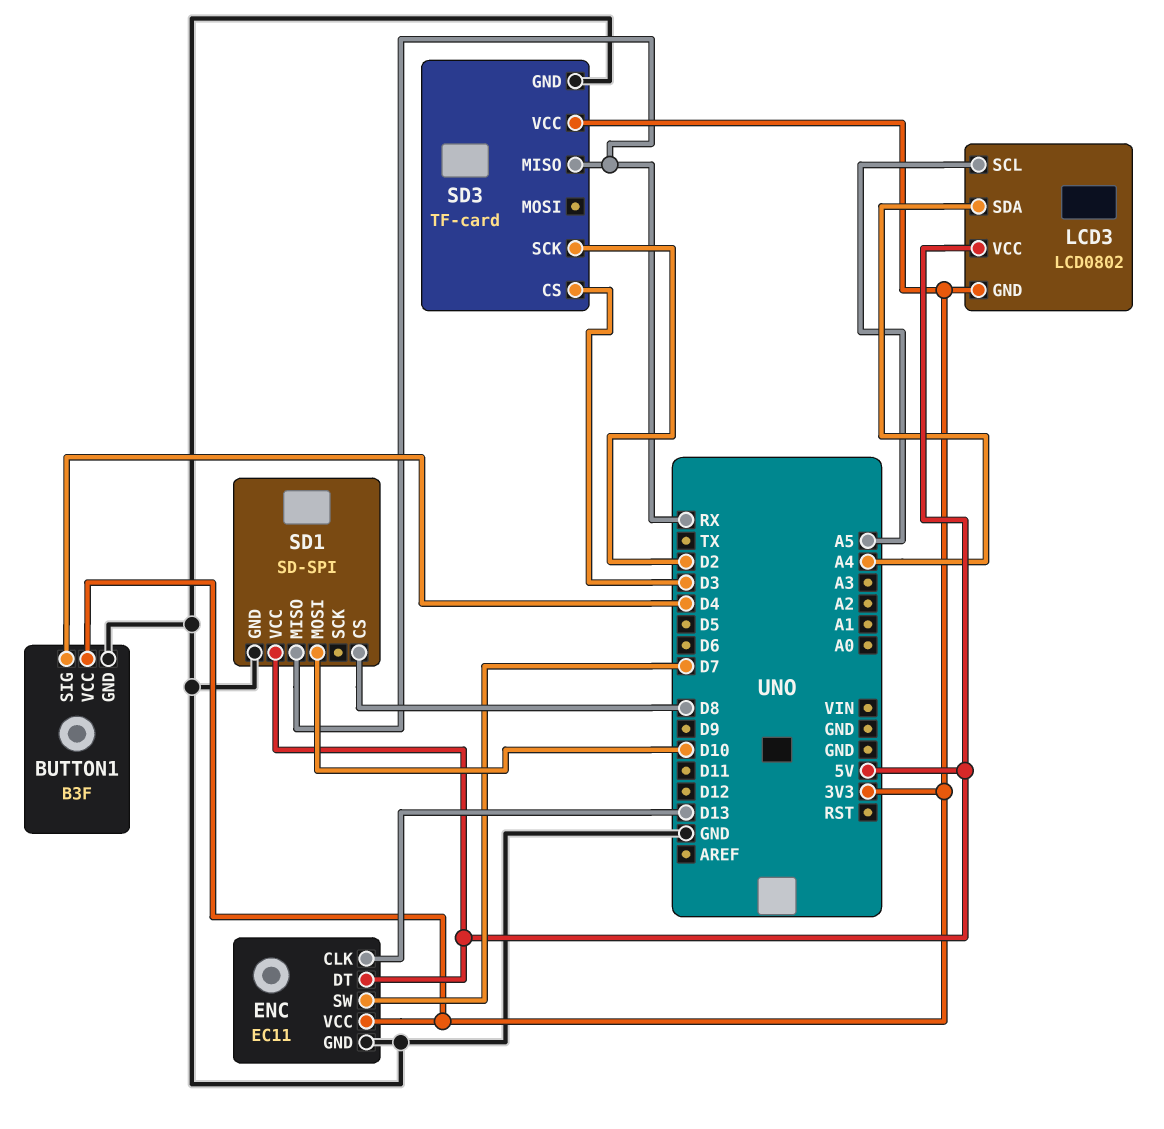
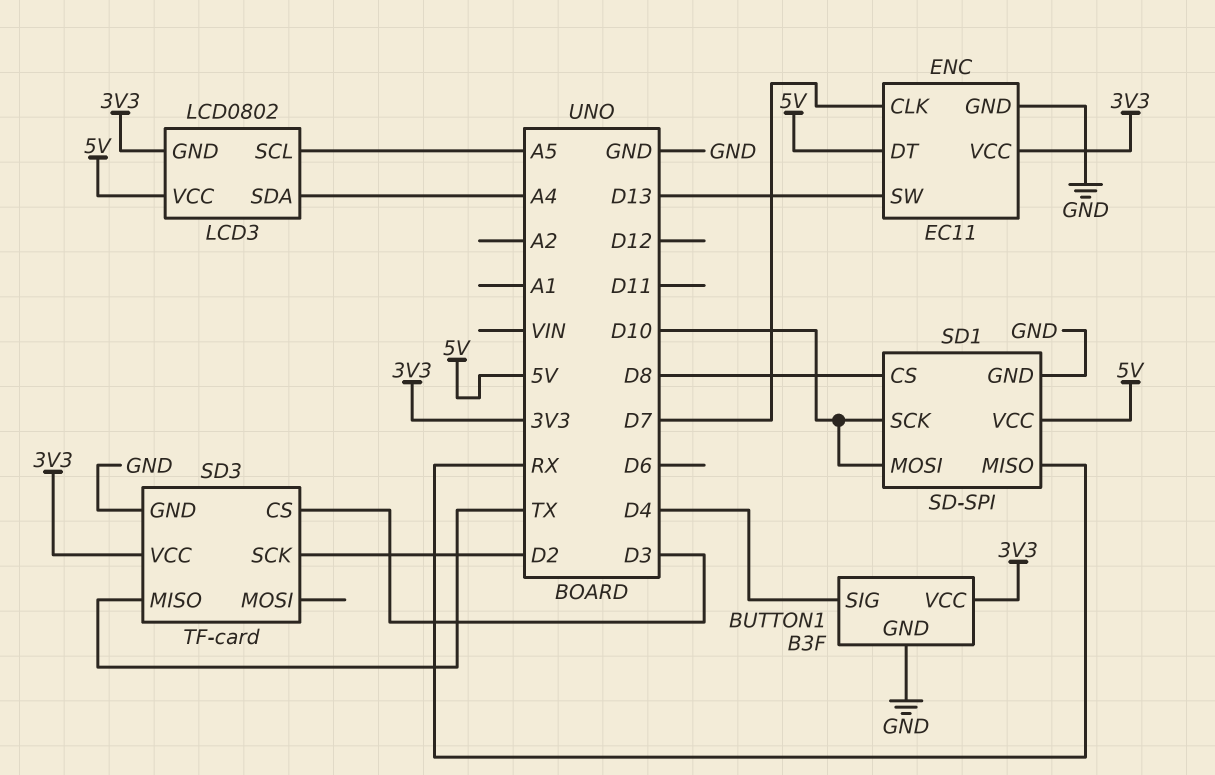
ENC pin CLK: D13 -> D7
ENC pin SW: D7 -> D13
SD1 pin SCK: none -> D10
SD3 pin MISO: RX -> TX

